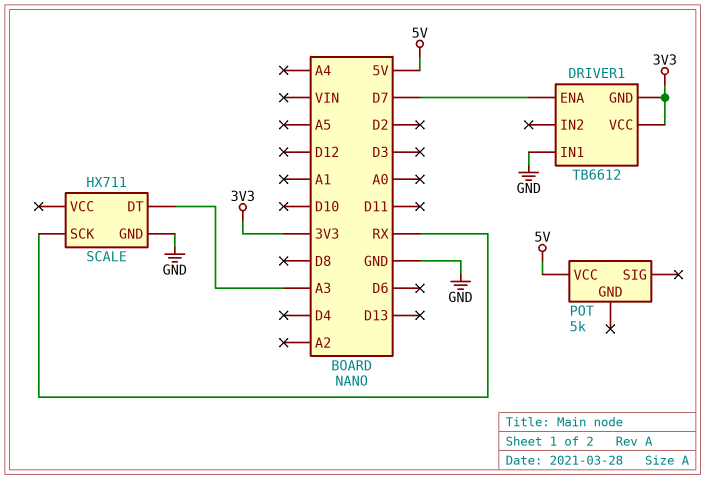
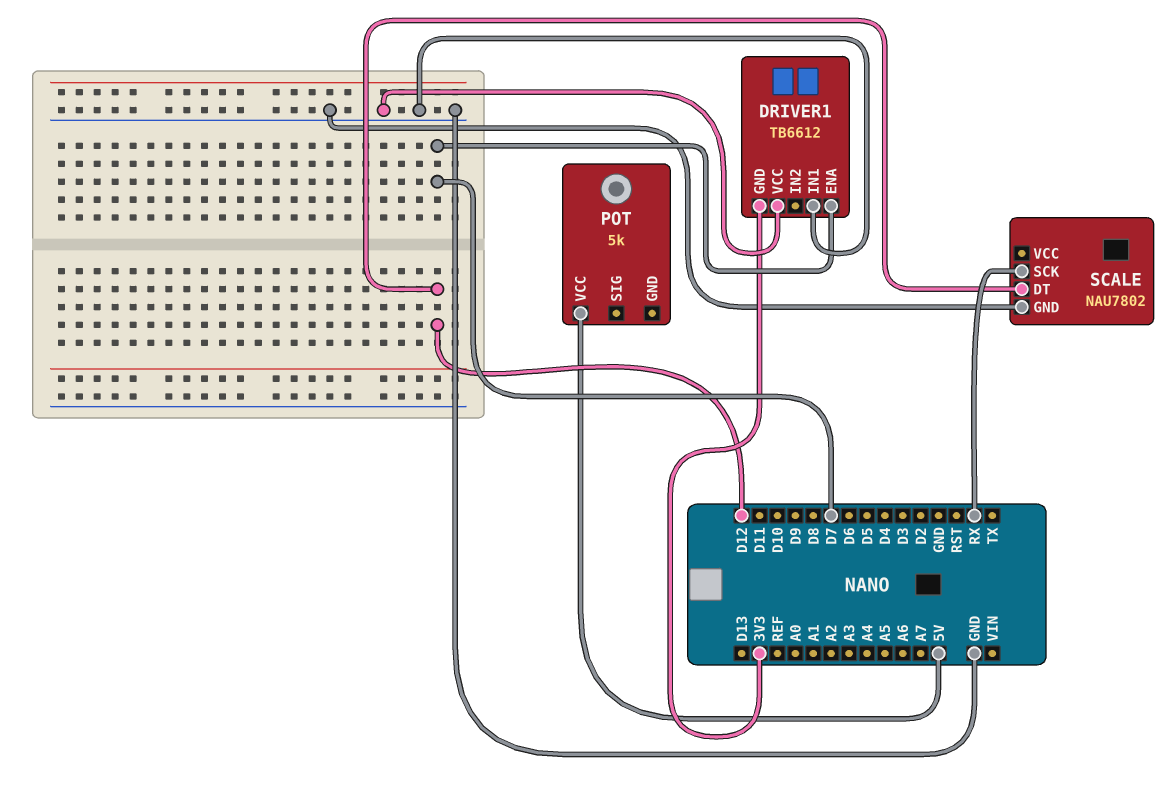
DRIVER1 pin VCC: 3V3 -> GND
SCALE: HX711 -> NAU7802
SCALE pin DT: A3 -> D12

